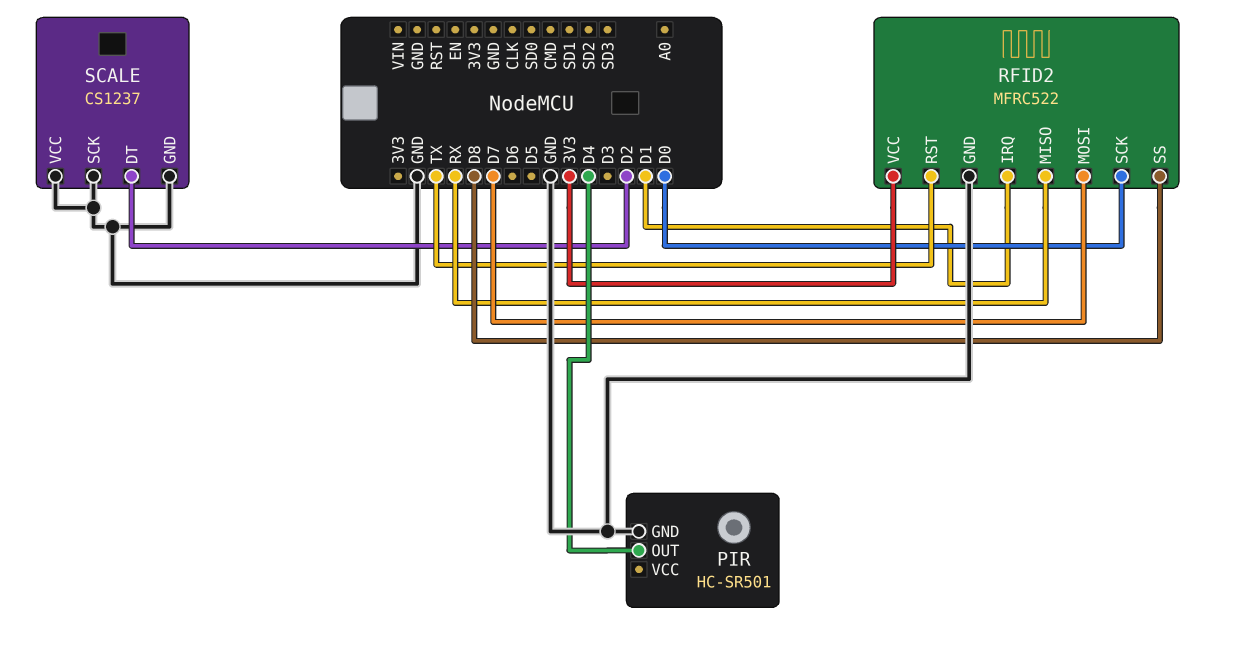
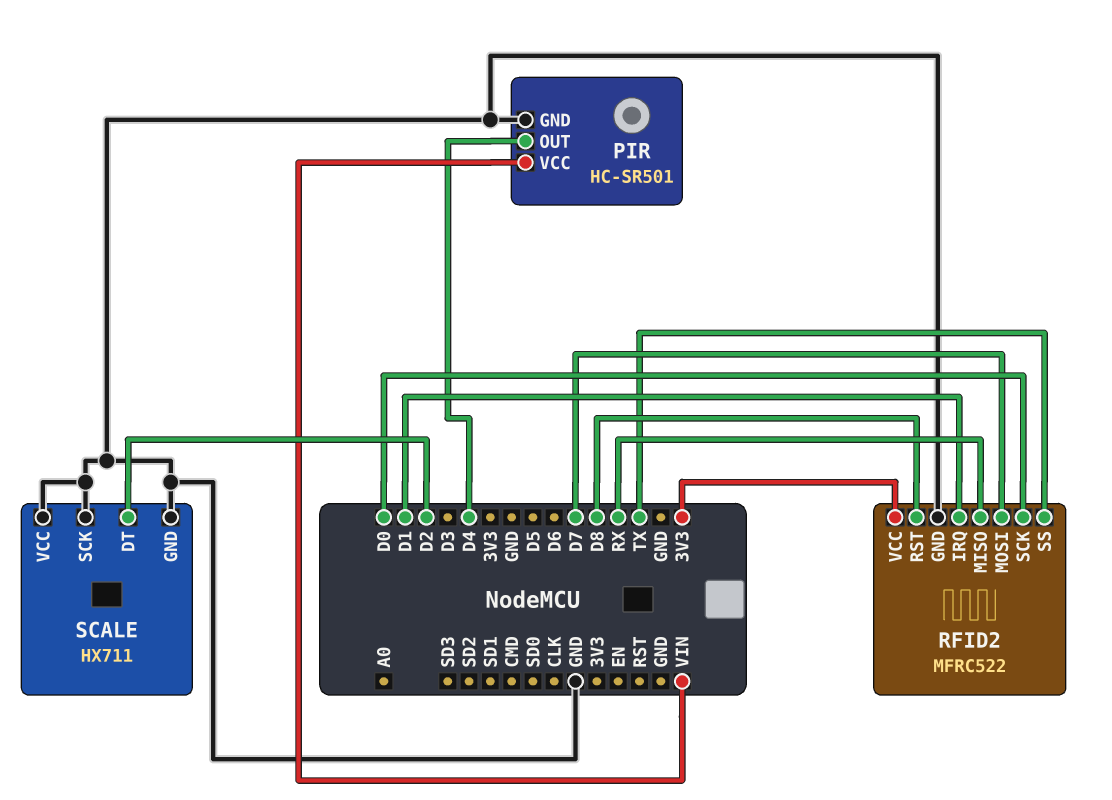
PIR pin VCC: none -> VIN
RFID2 pin RST: TX -> D8
RFID2 pin SS: D8 -> TX
SCALE: CS1237 -> HX711

